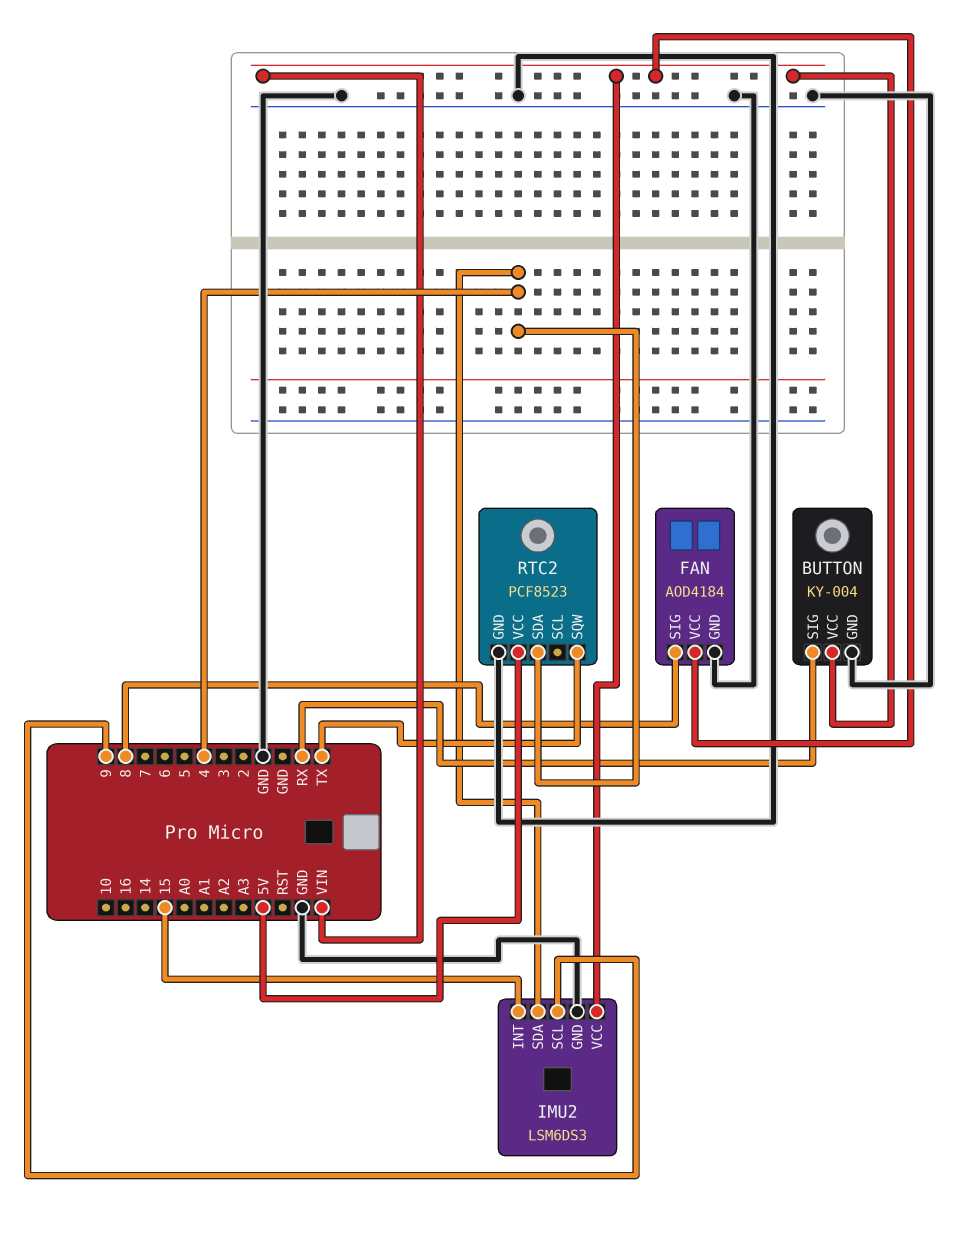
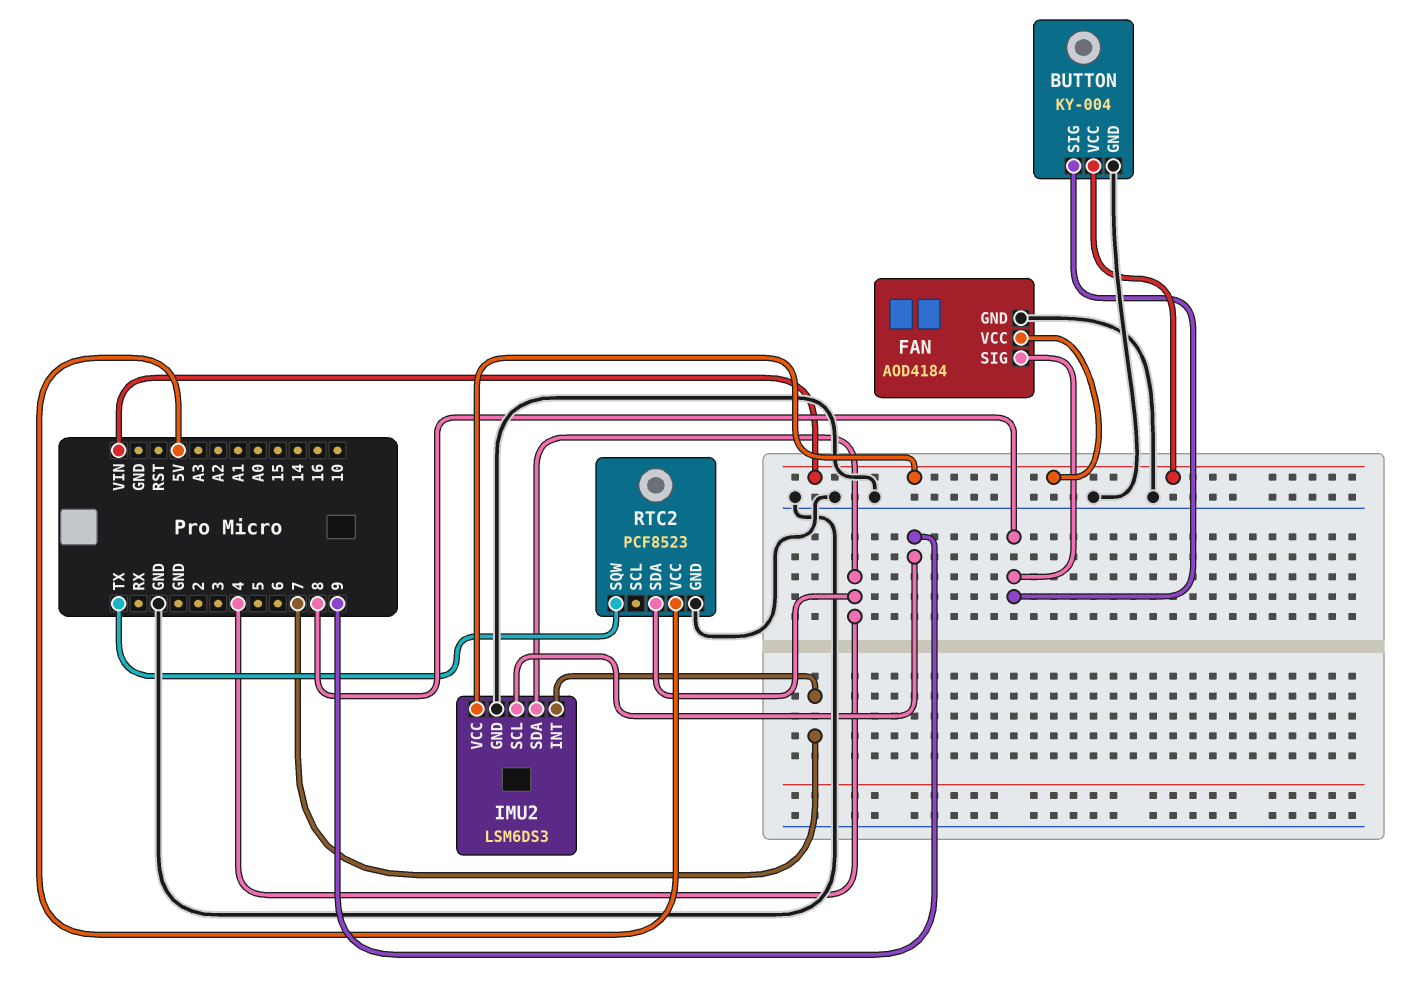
BUTTON pin SIG: RX -> 8
IMU2 pin INT: 15 -> 7

